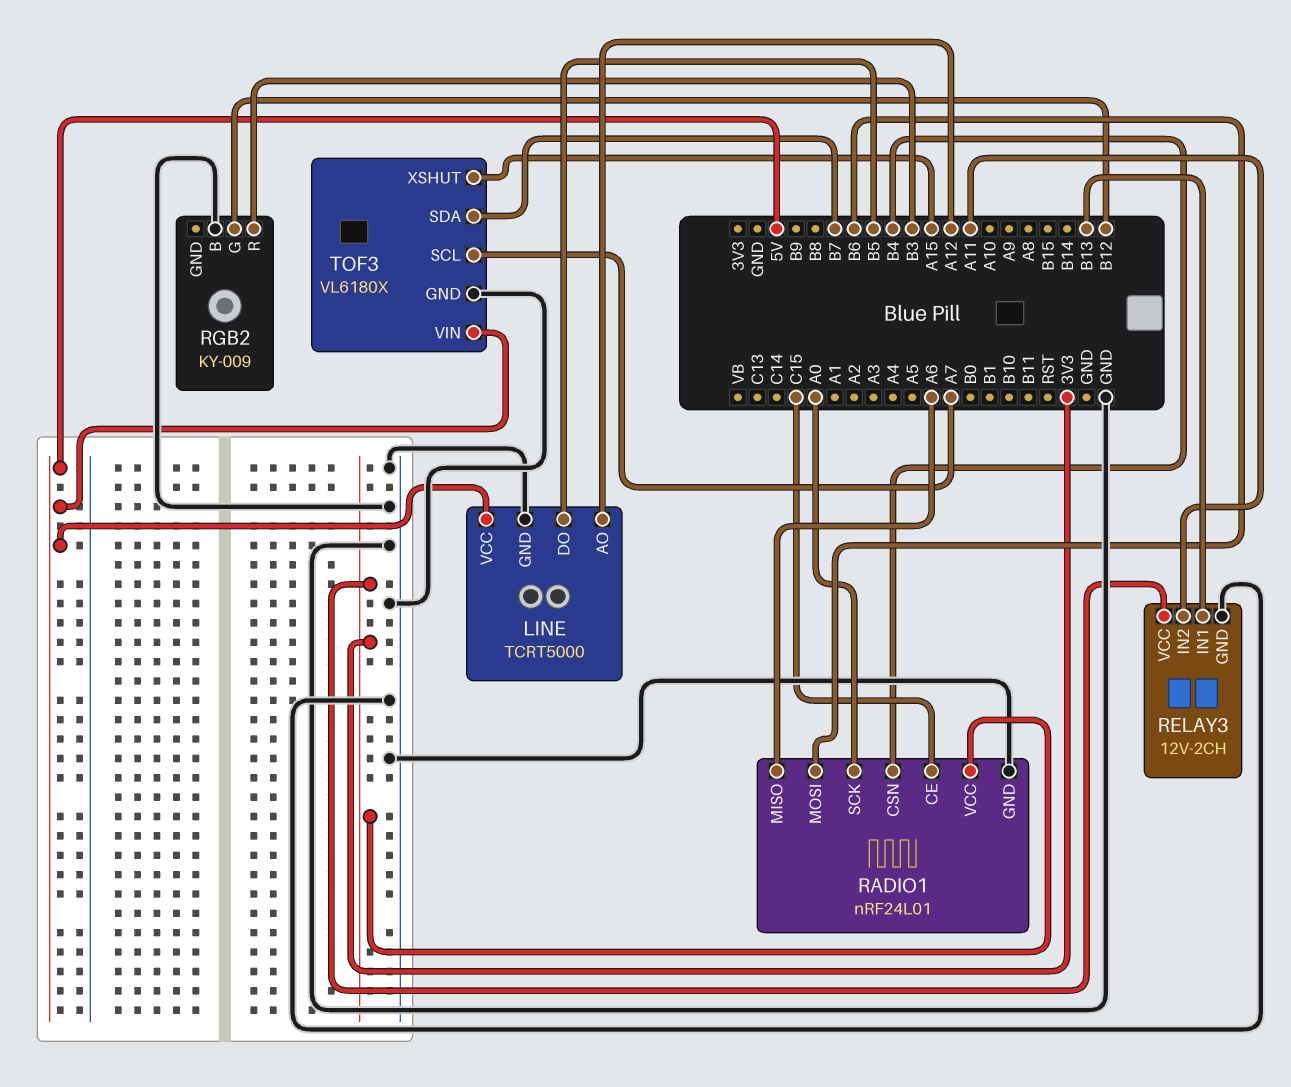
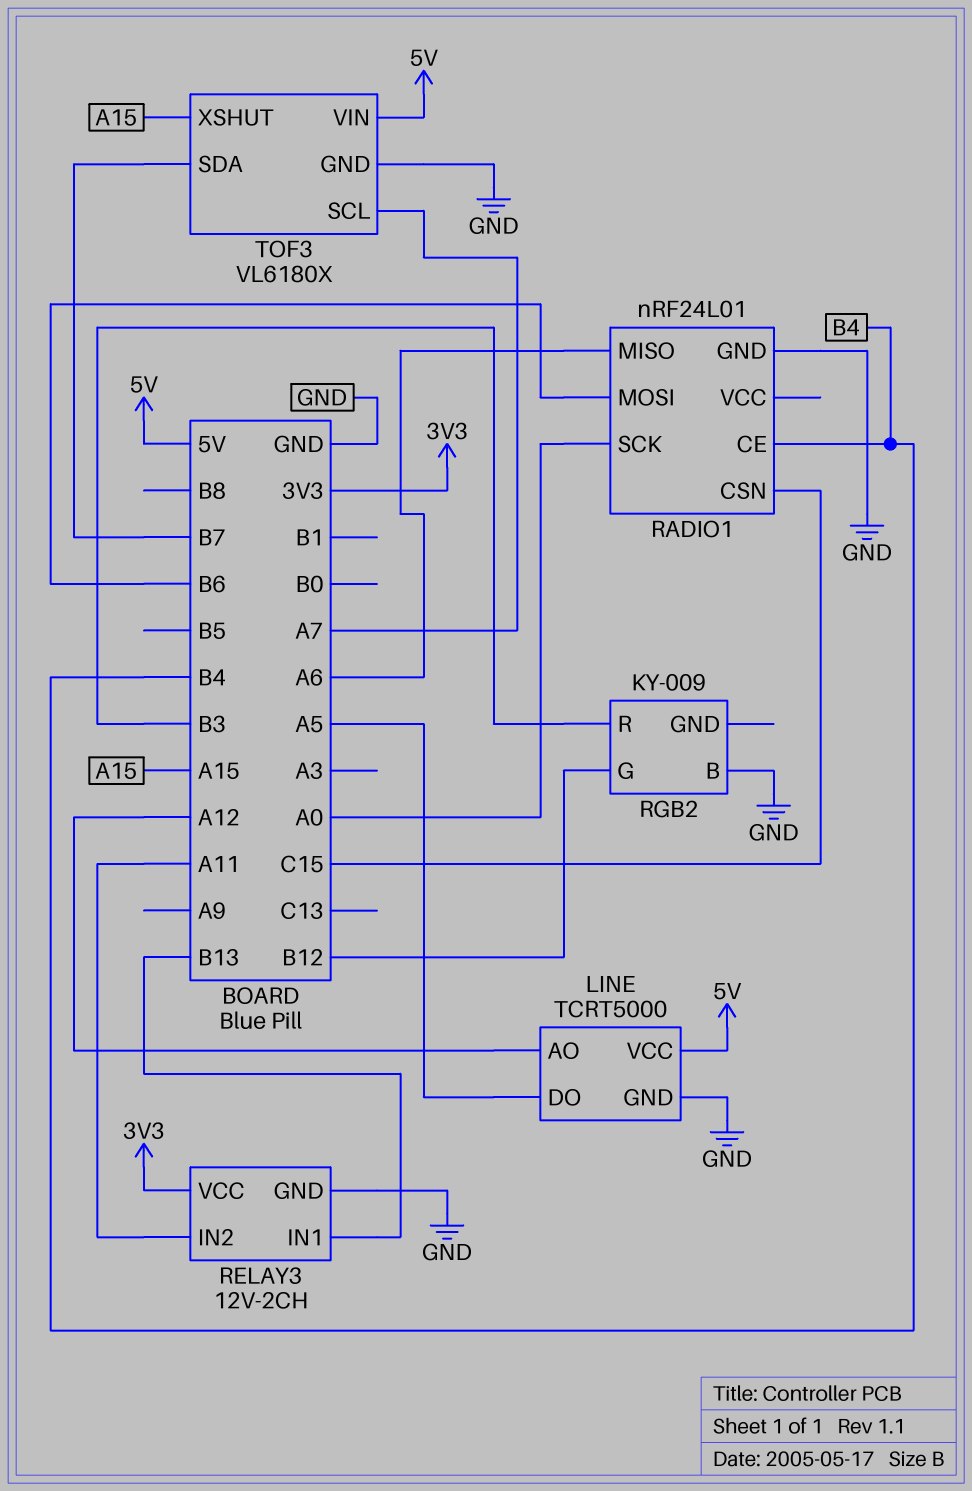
LINE pin DO: B5 -> A5
RADIO1 pin CE: C15 -> B4
RADIO1 pin CSN: B4 -> C15
RADIO1 pin VCC: 3V3 -> none

